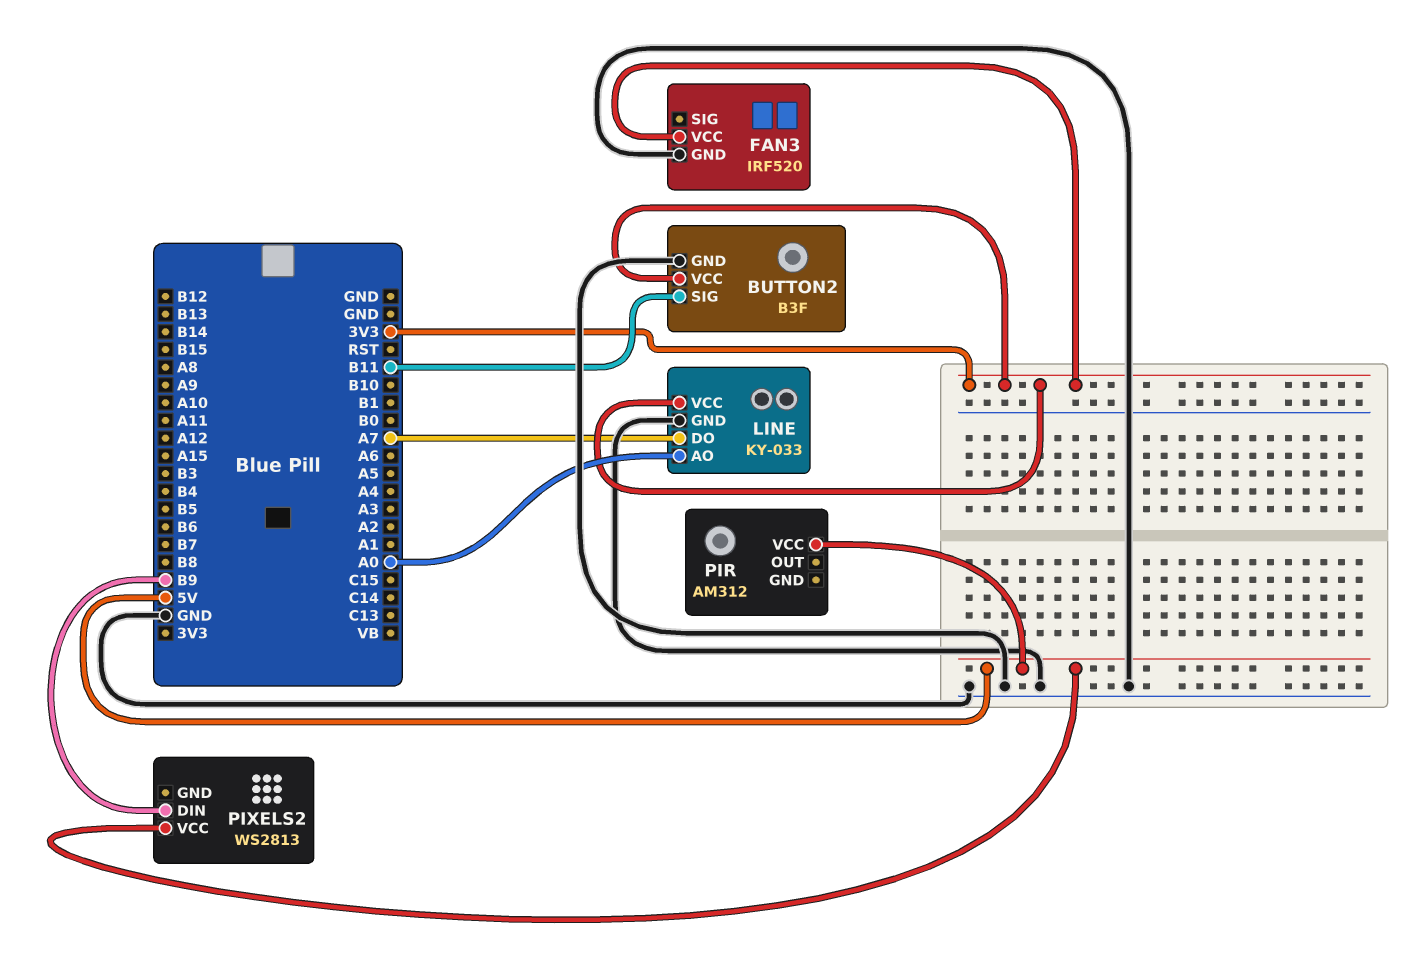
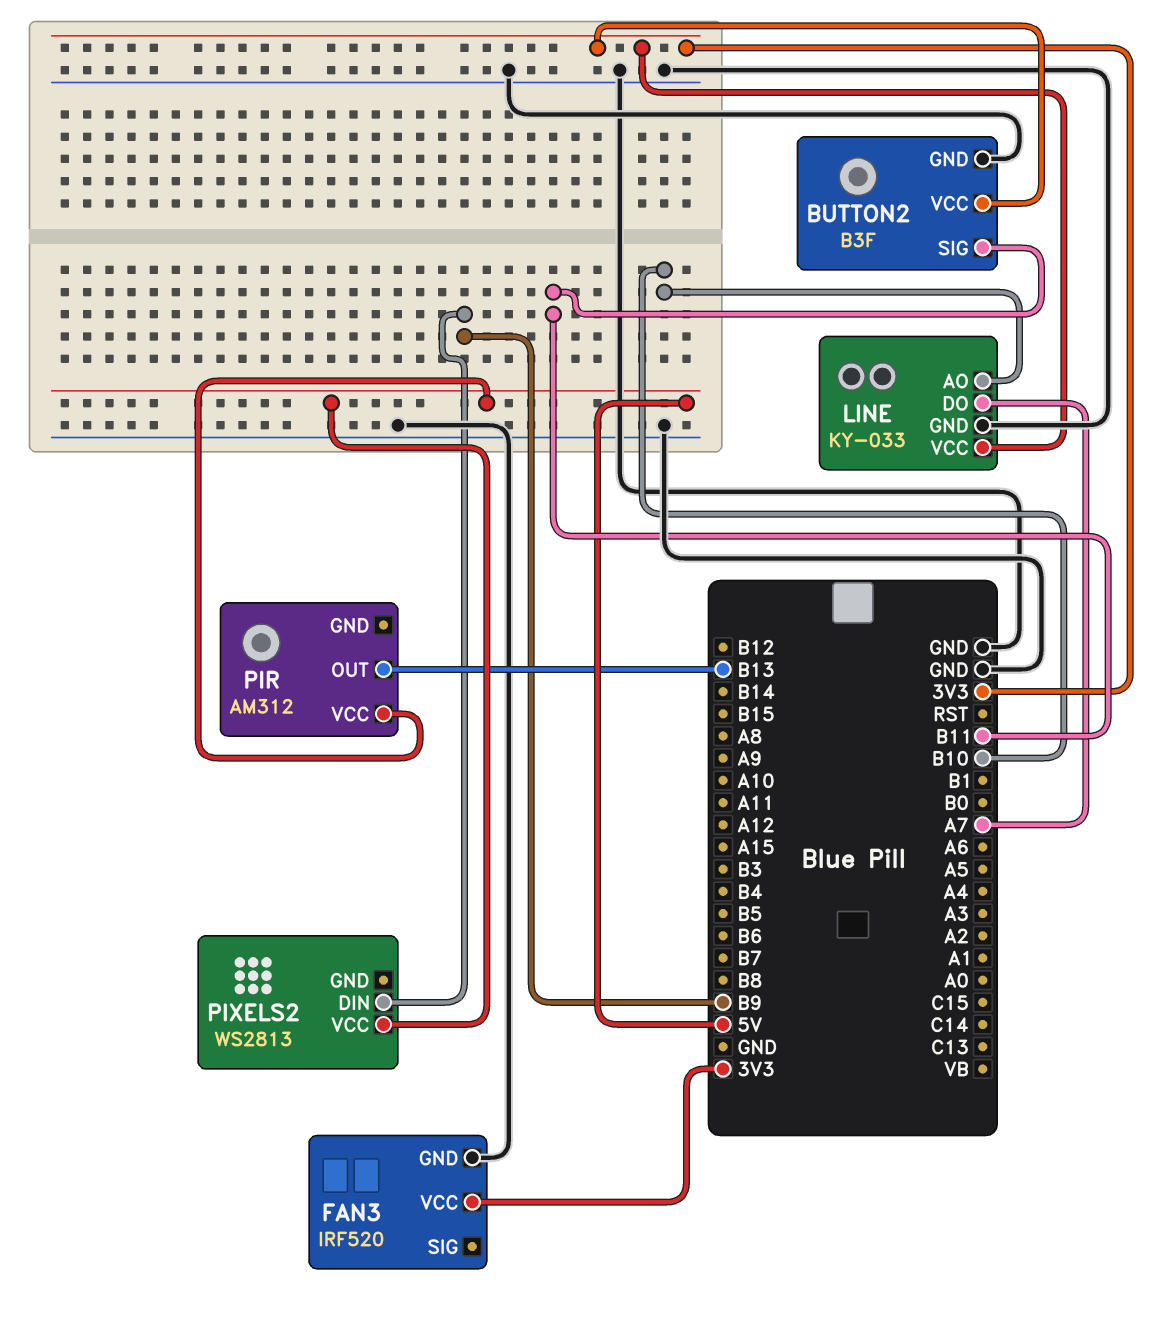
LINE pin AO: A0 -> B10
PIR pin OUT: none -> B13

